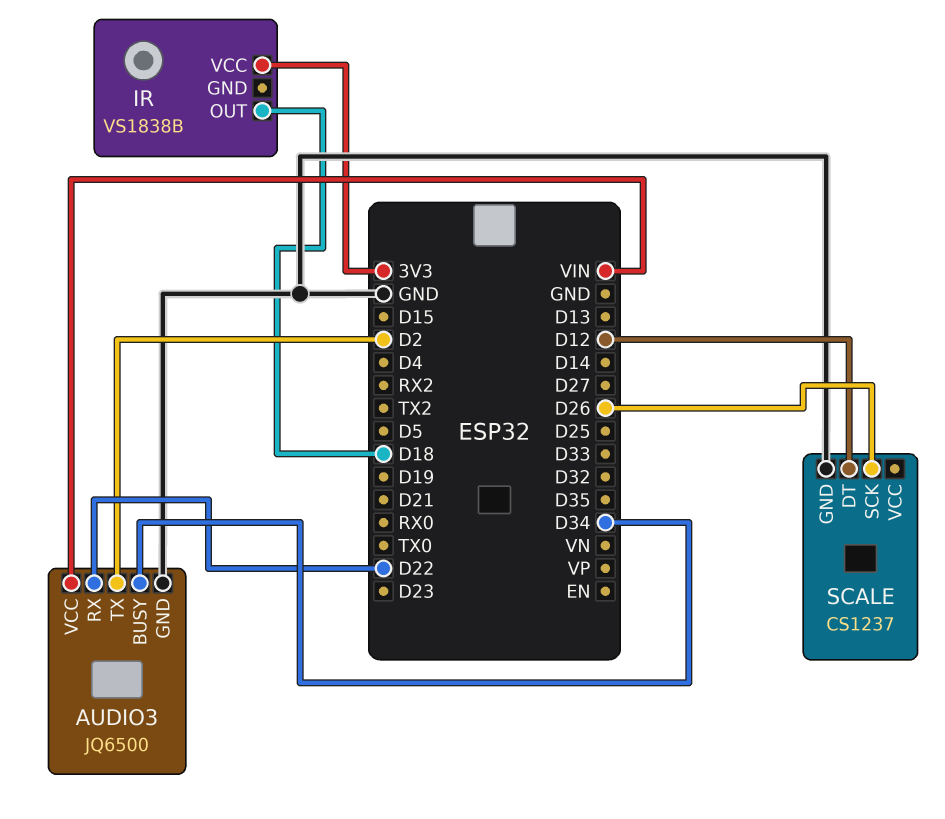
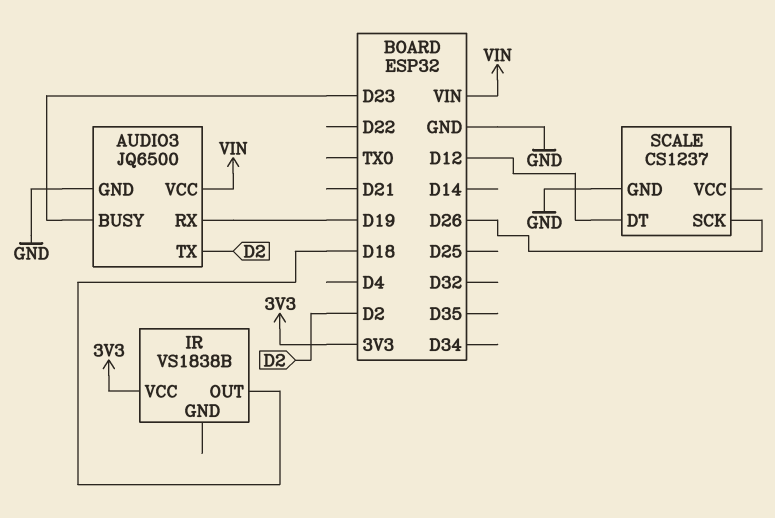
AUDIO3 pin BUSY: D34 -> D23
AUDIO3 pin RX: D22 -> D19

